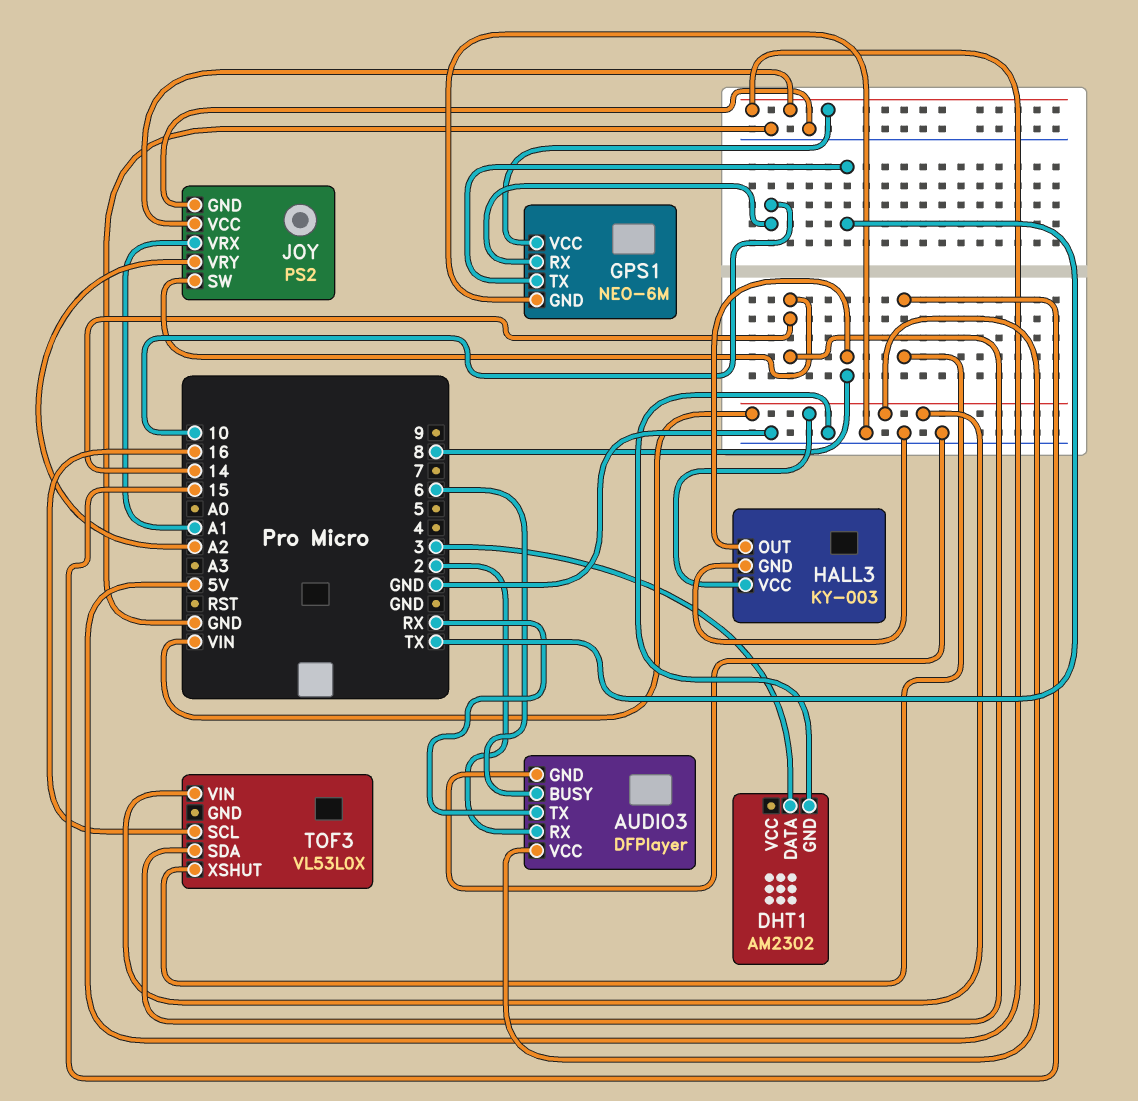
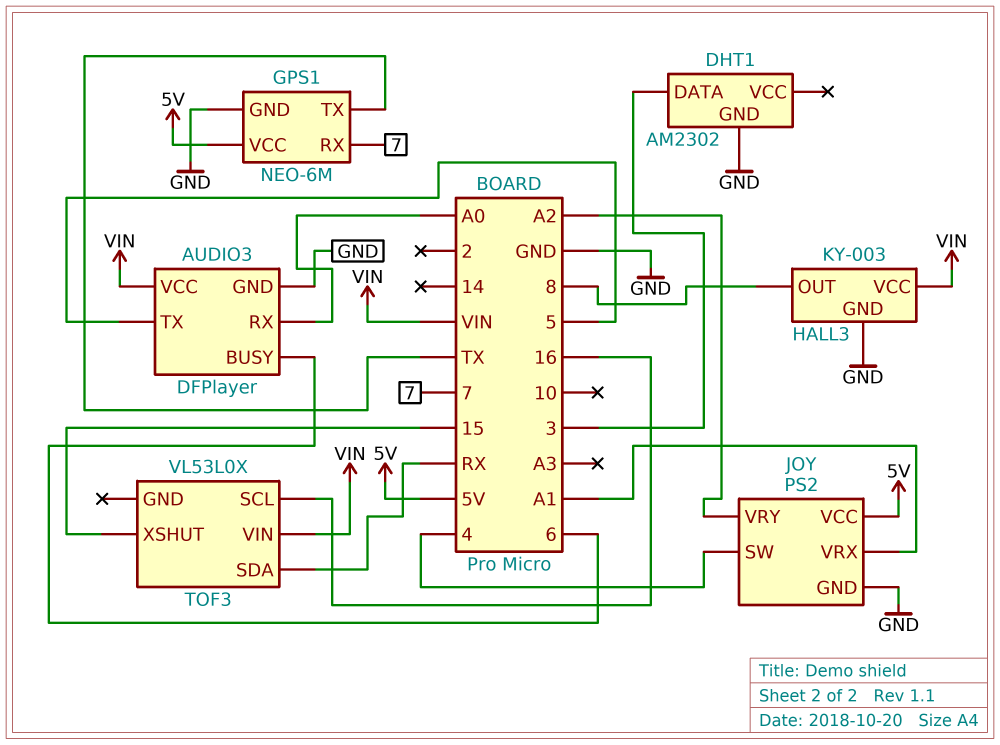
AUDIO3 pin RX: 2 -> A0
AUDIO3 pin TX: RX -> 5
GPS1 pin RX: 10 -> 7
JOY pin SW: 14 -> 4
TOF3 pin SDA: 14 -> RX

